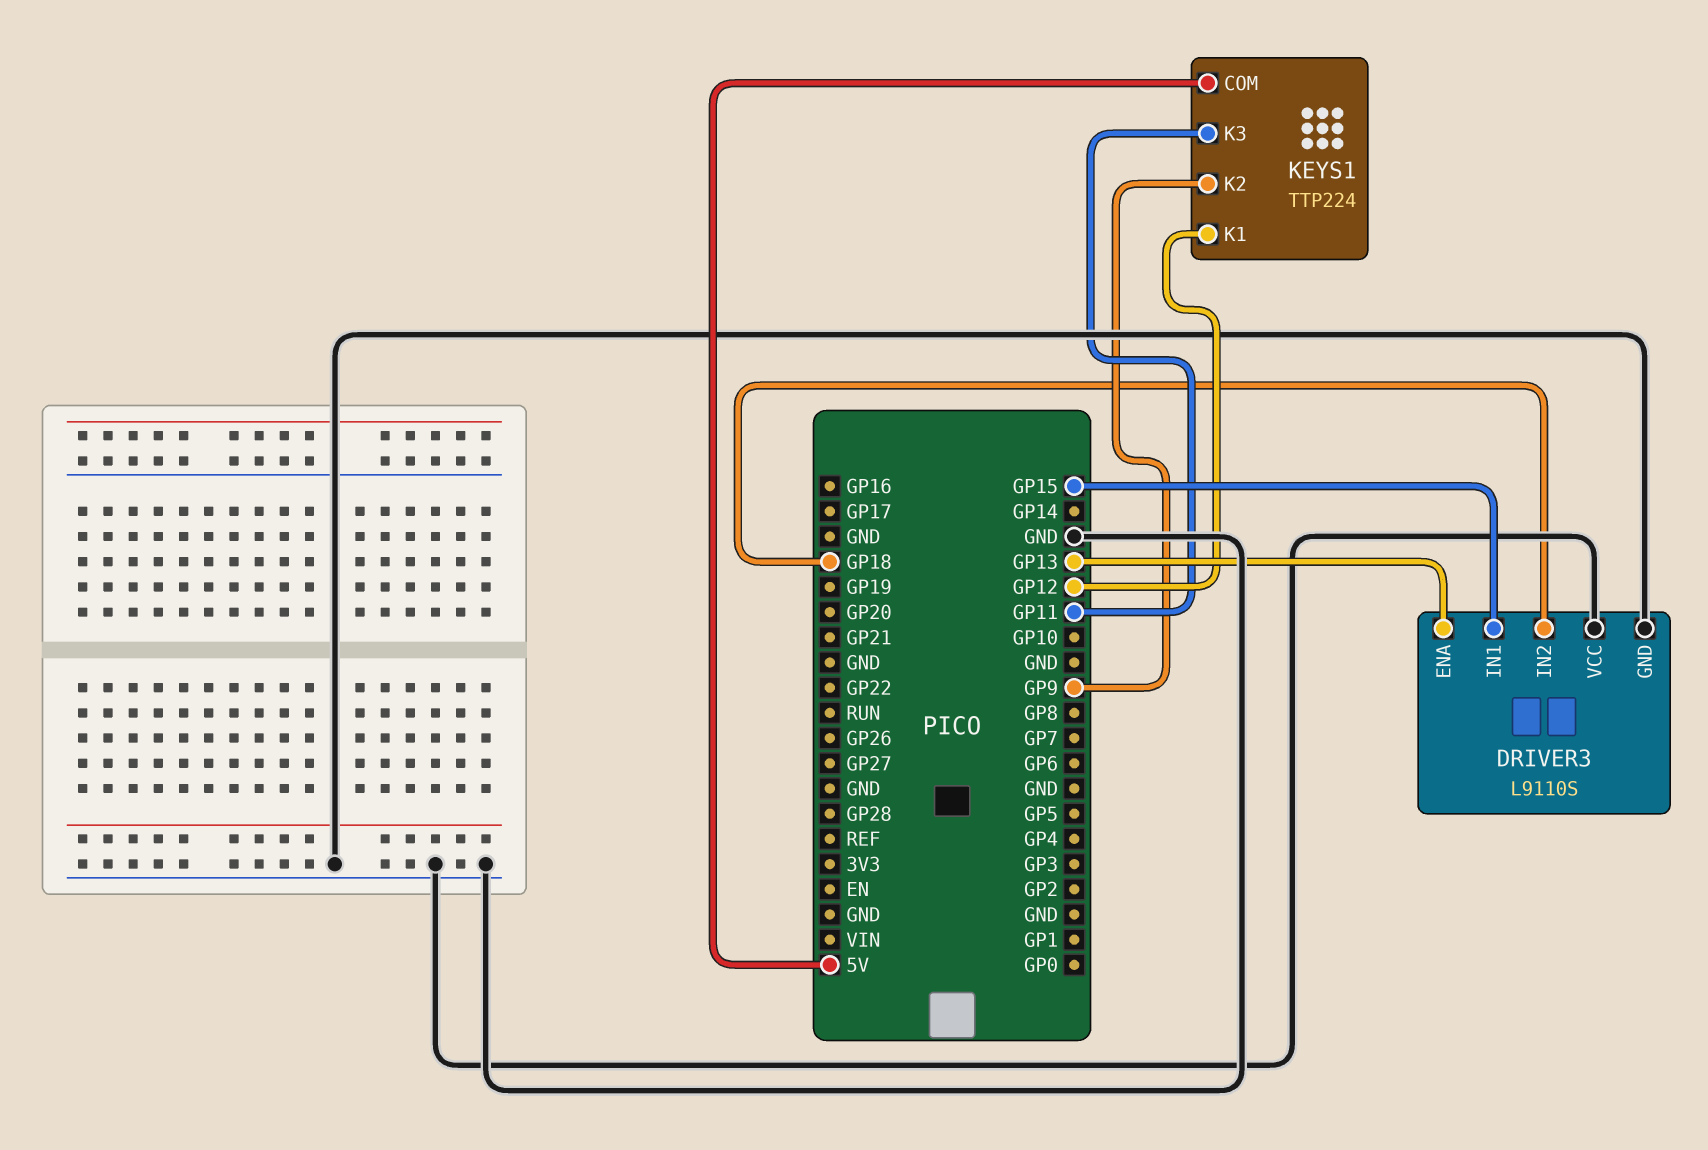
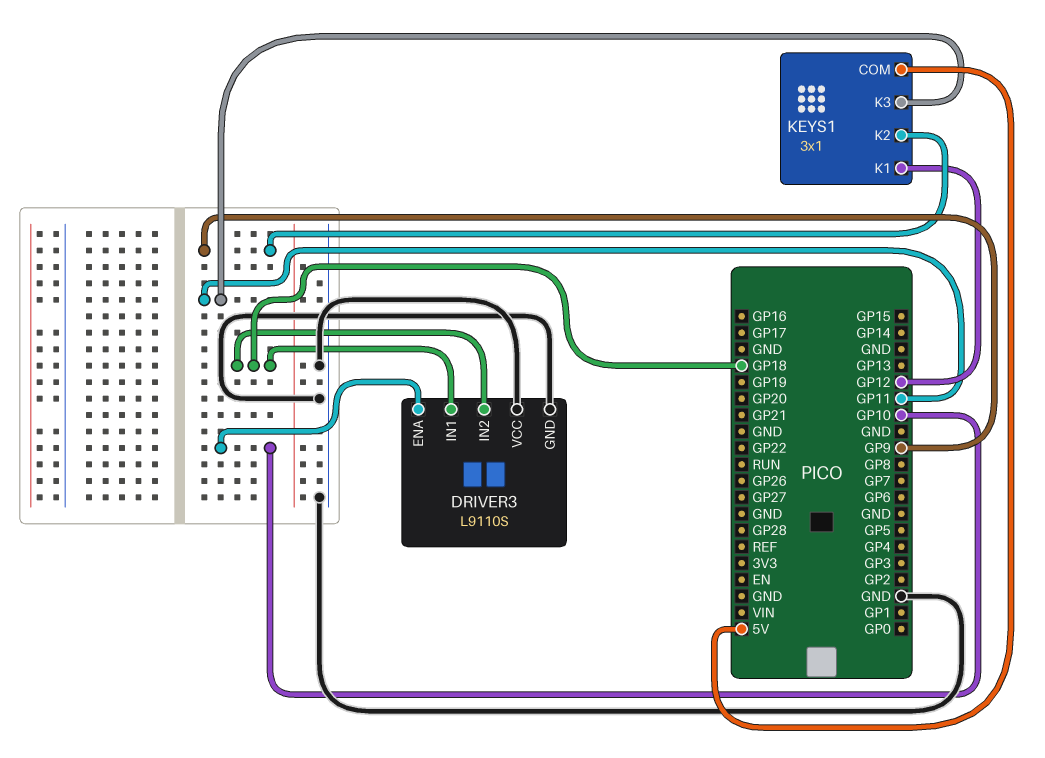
DRIVER3 pin ENA: GP13 -> GP10
DRIVER3 pin IN1: GP15 -> GP18
KEYS1: TTP224 -> 3x1

